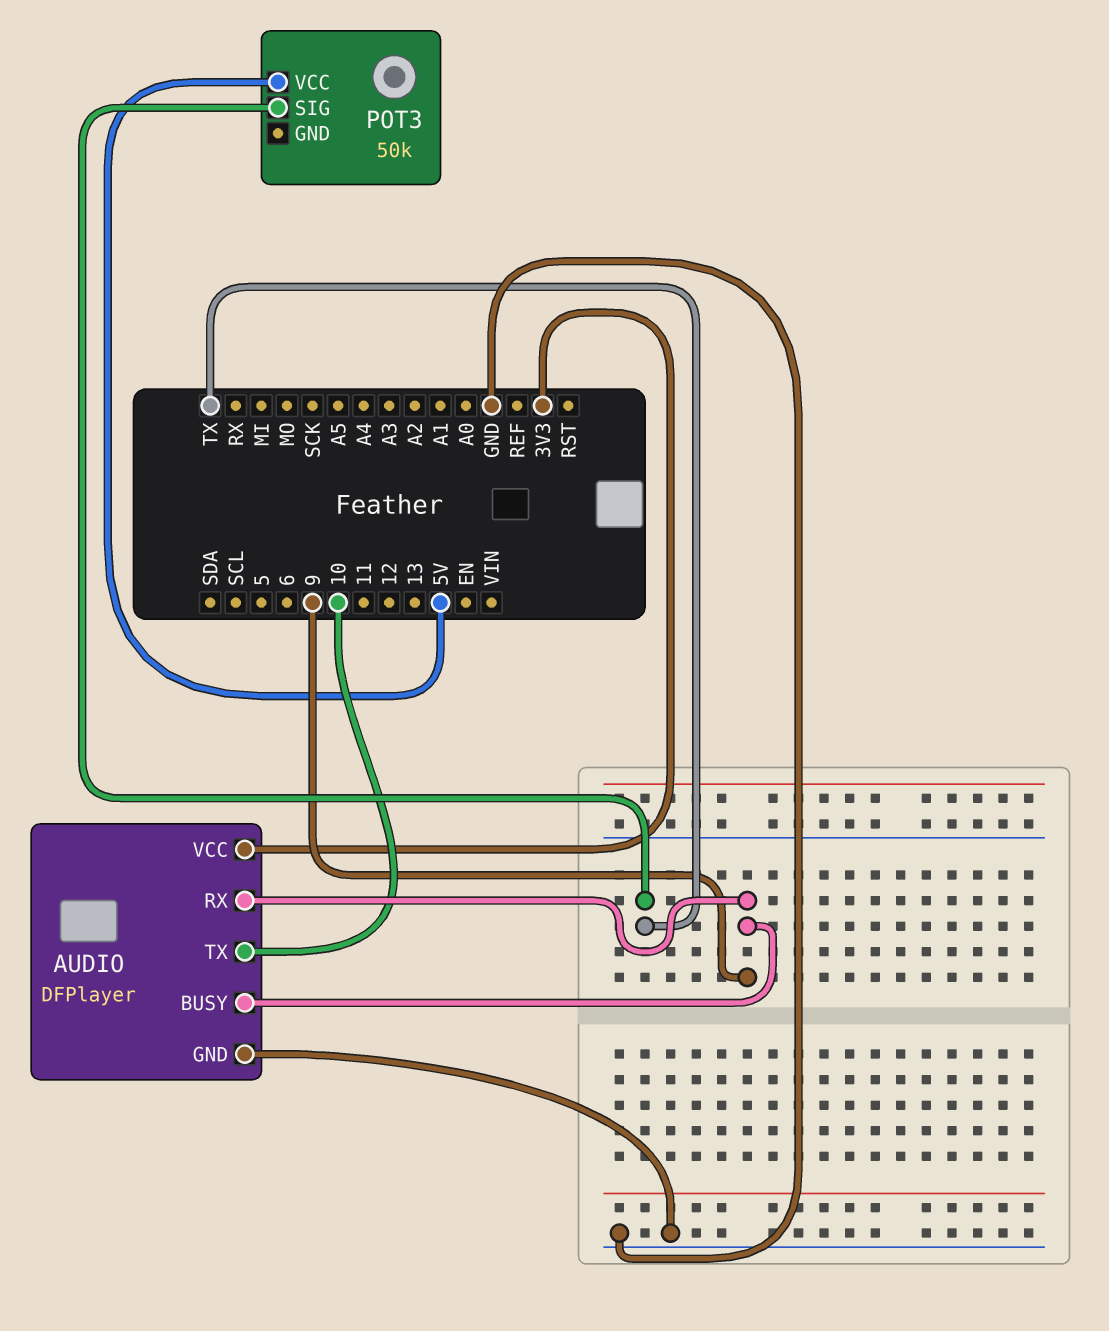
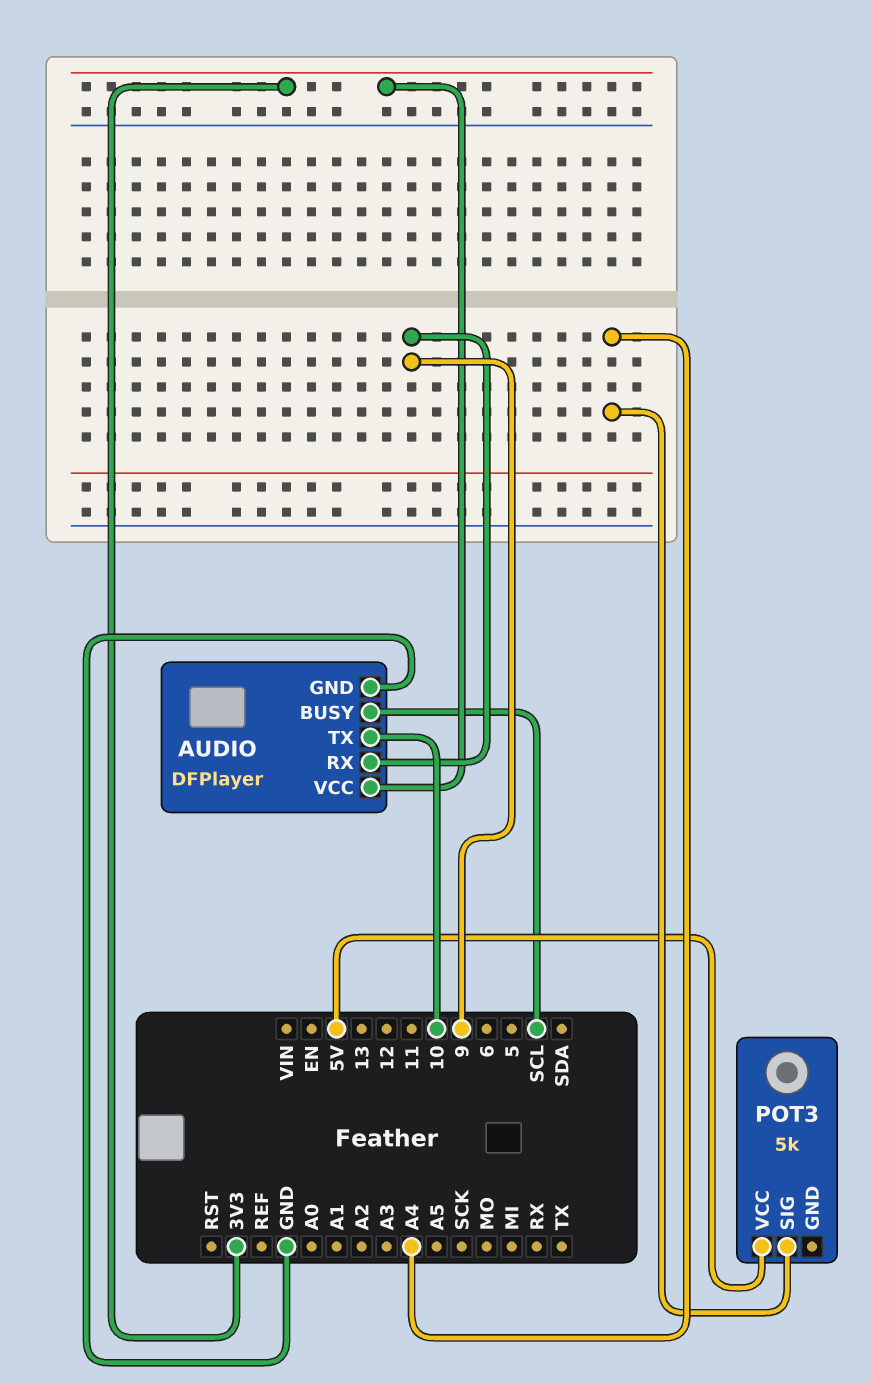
AUDIO pin BUSY: 9 -> SCL
POT3: 50k -> 5k
POT3 pin SIG: TX -> A4

